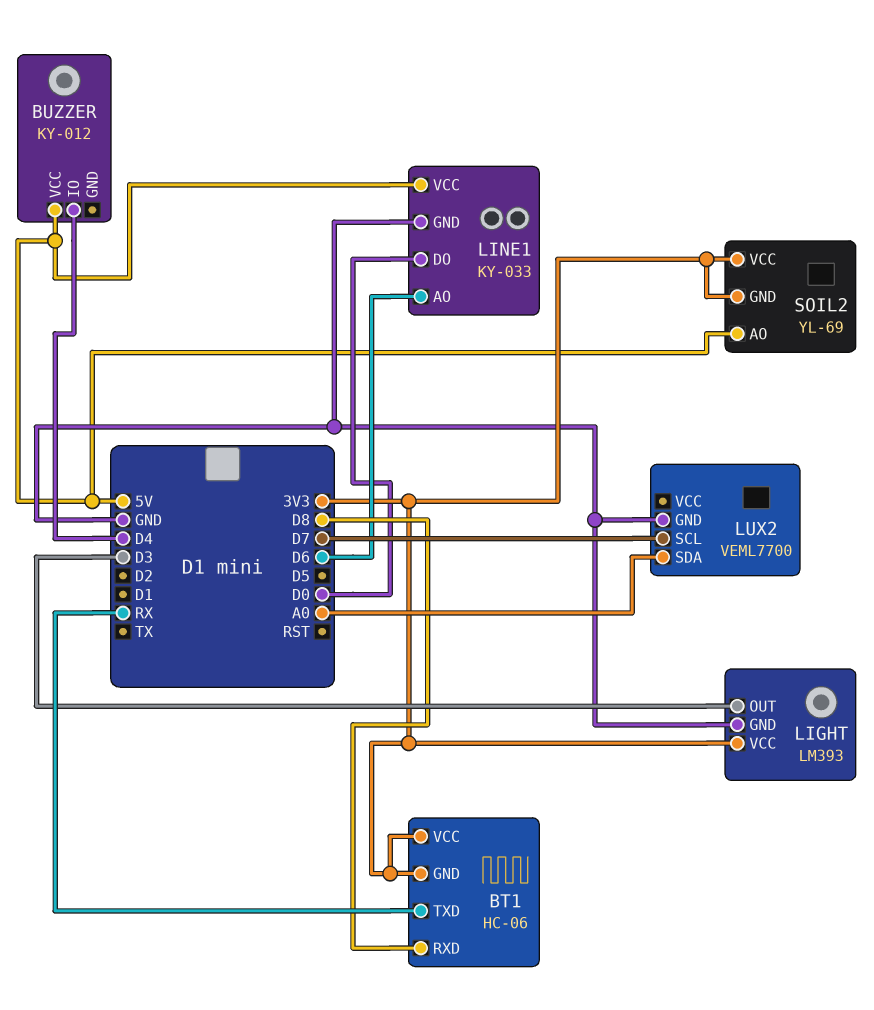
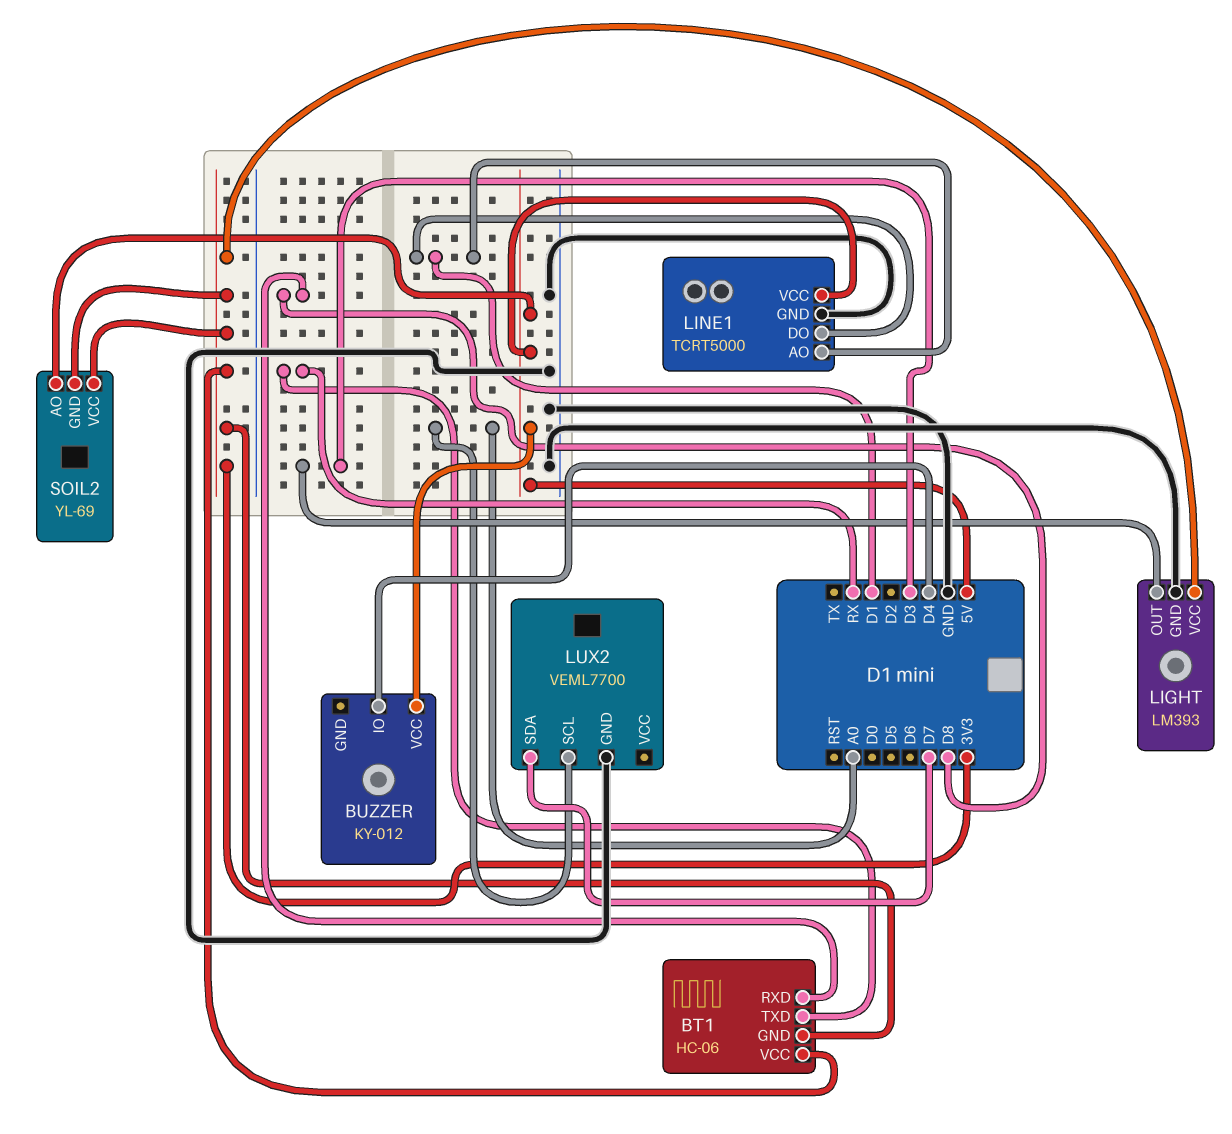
LINE1: KY-033 -> TCRT5000
LINE1 pin AO: D6 -> D1
LINE1 pin DO: D0 -> D1
LUX2 pin SCL: D7 -> A0
LUX2 pin SDA: A0 -> D7

